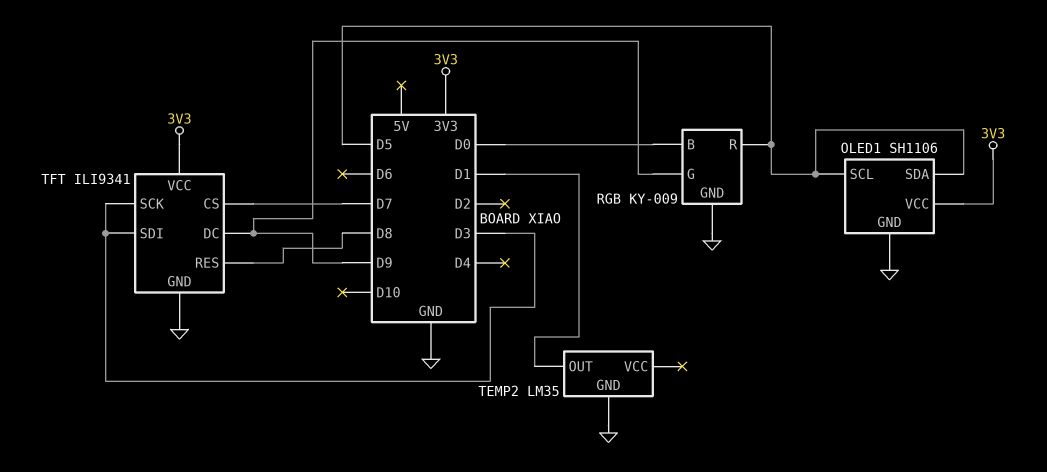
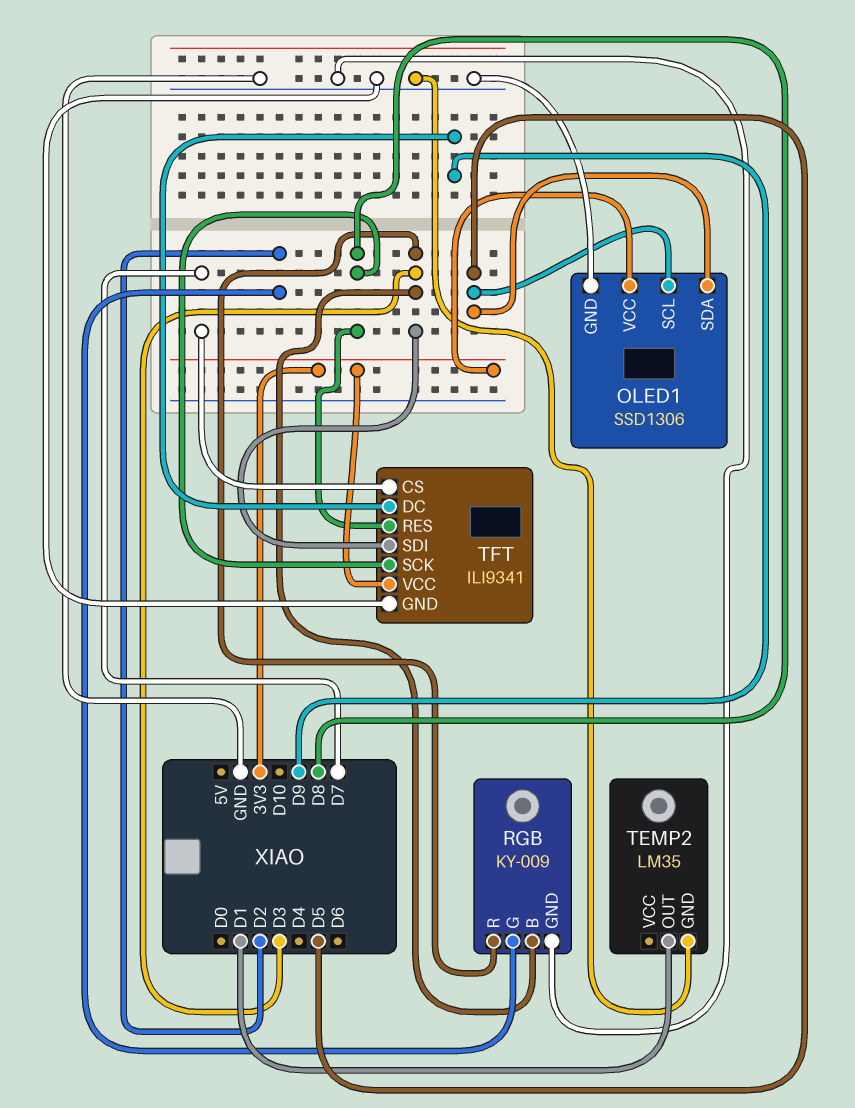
OLED1: SH1106 -> SSD1306
RGB pin B: D0 -> D3
RGB pin G: D9 -> D2
RGB pin R: D5 -> D3
TFT pin SCK: D3 -> D8

